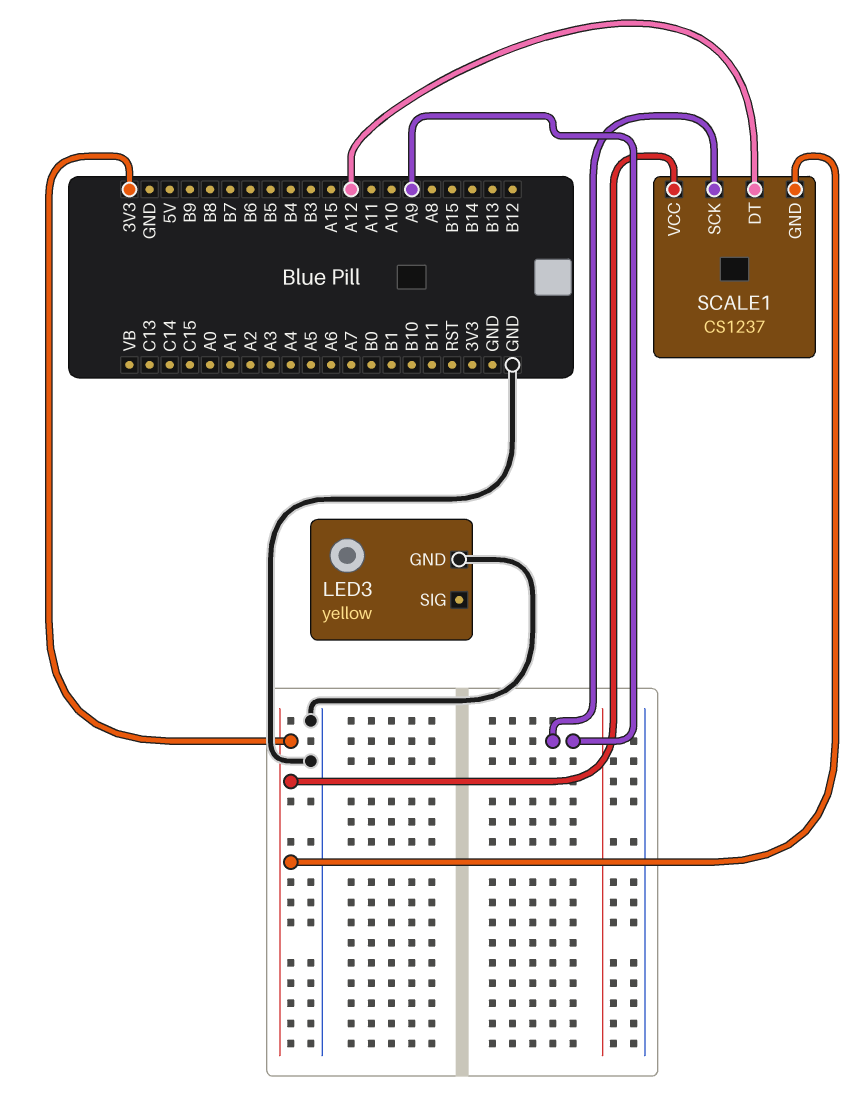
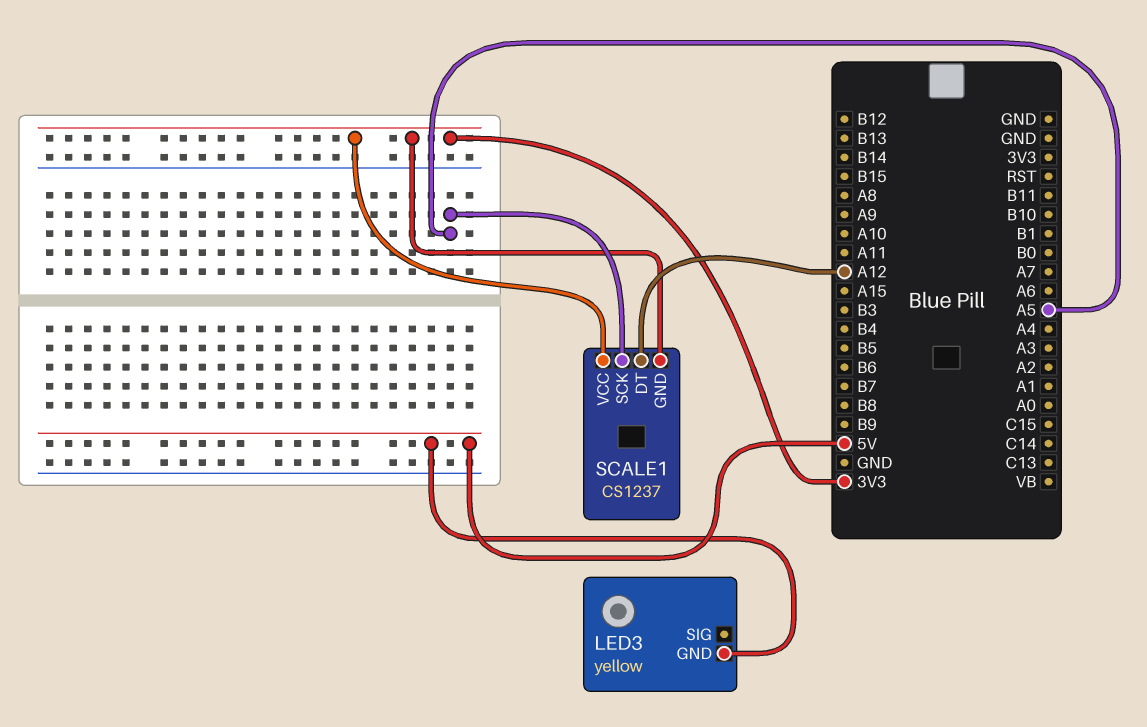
LED3 pin GND: GND -> 5V
SCALE1 pin SCK: A9 -> A5

